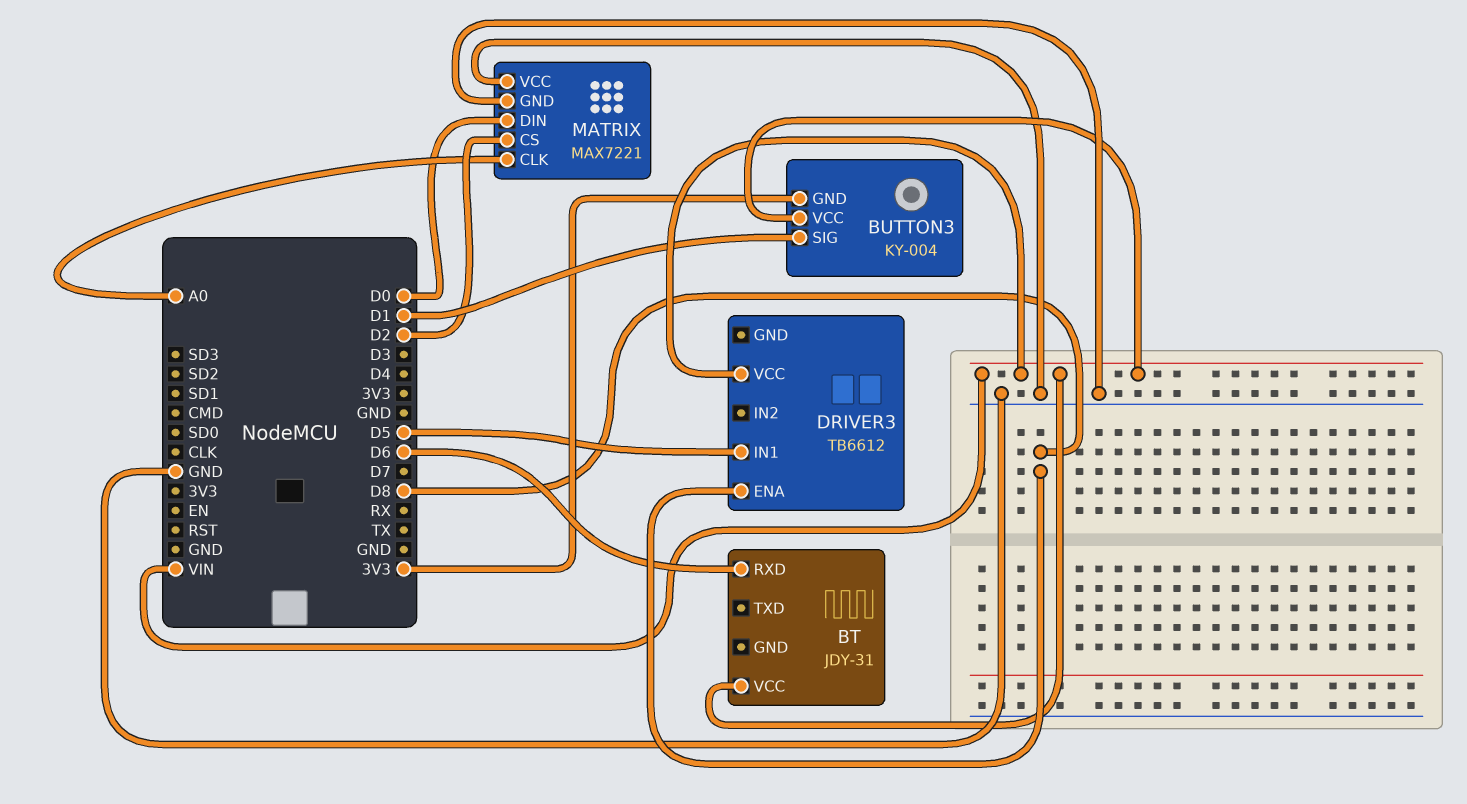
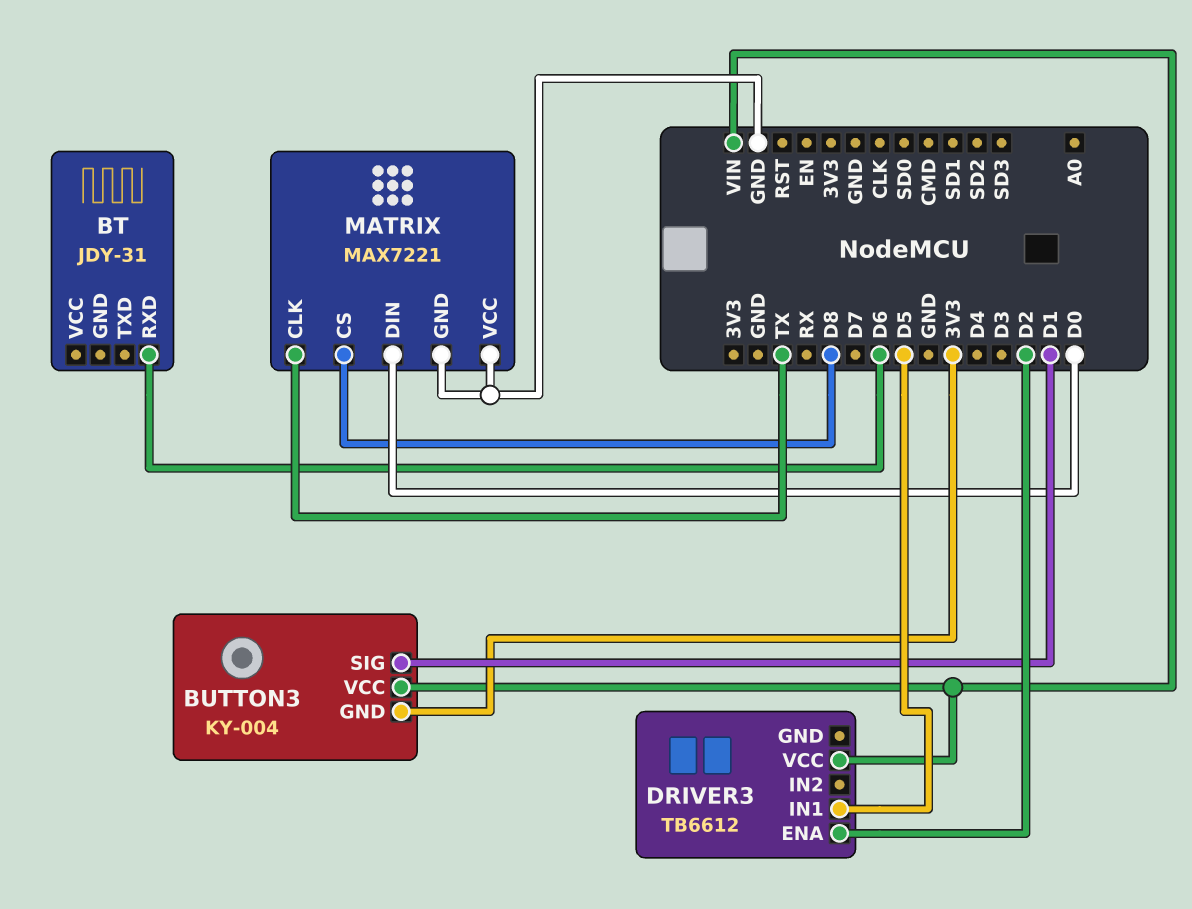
BT pin VCC: VIN -> none
DRIVER3 pin ENA: D8 -> D2
MATRIX pin CLK: A0 -> TX
MATRIX pin CS: D2 -> D8

